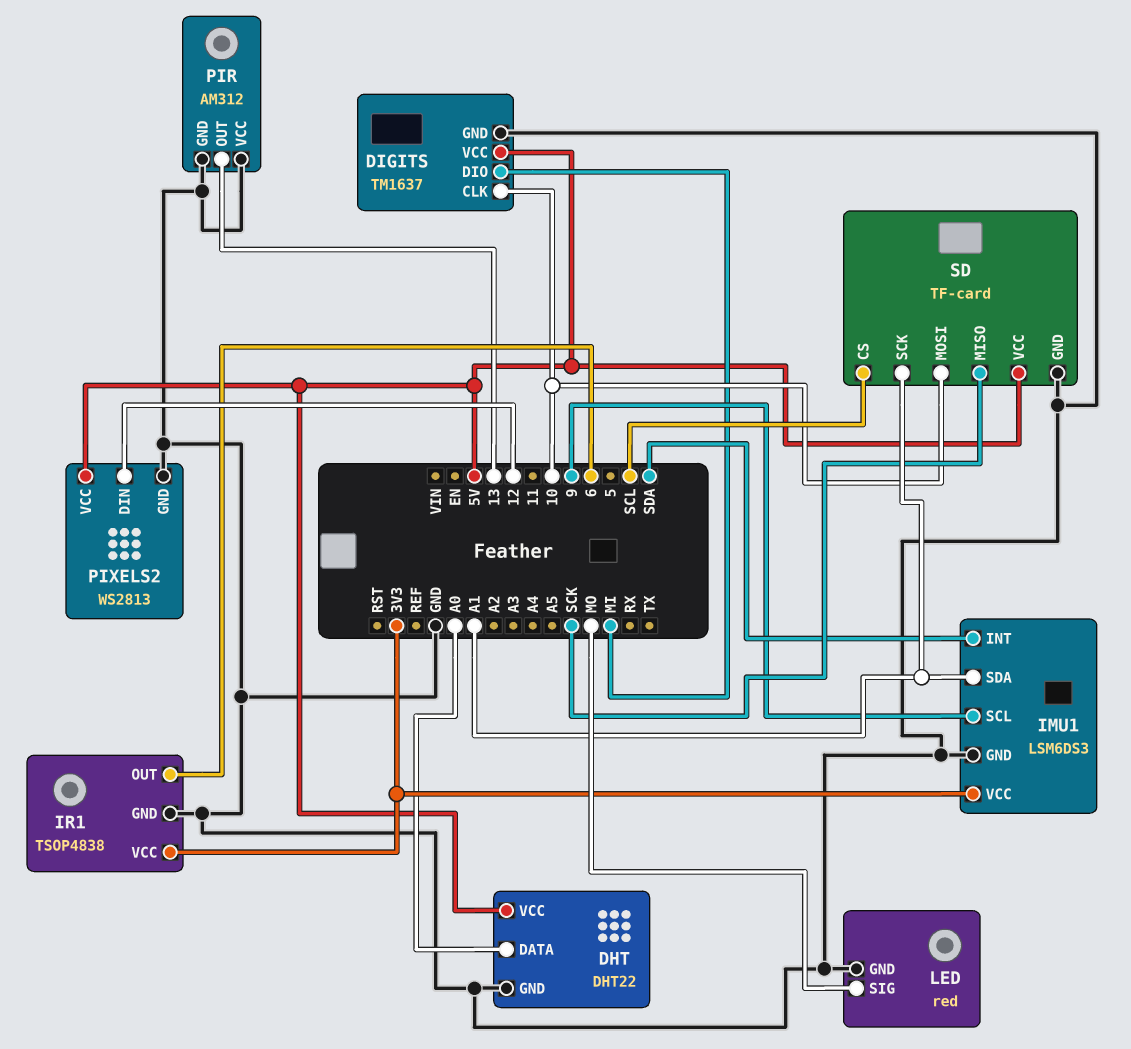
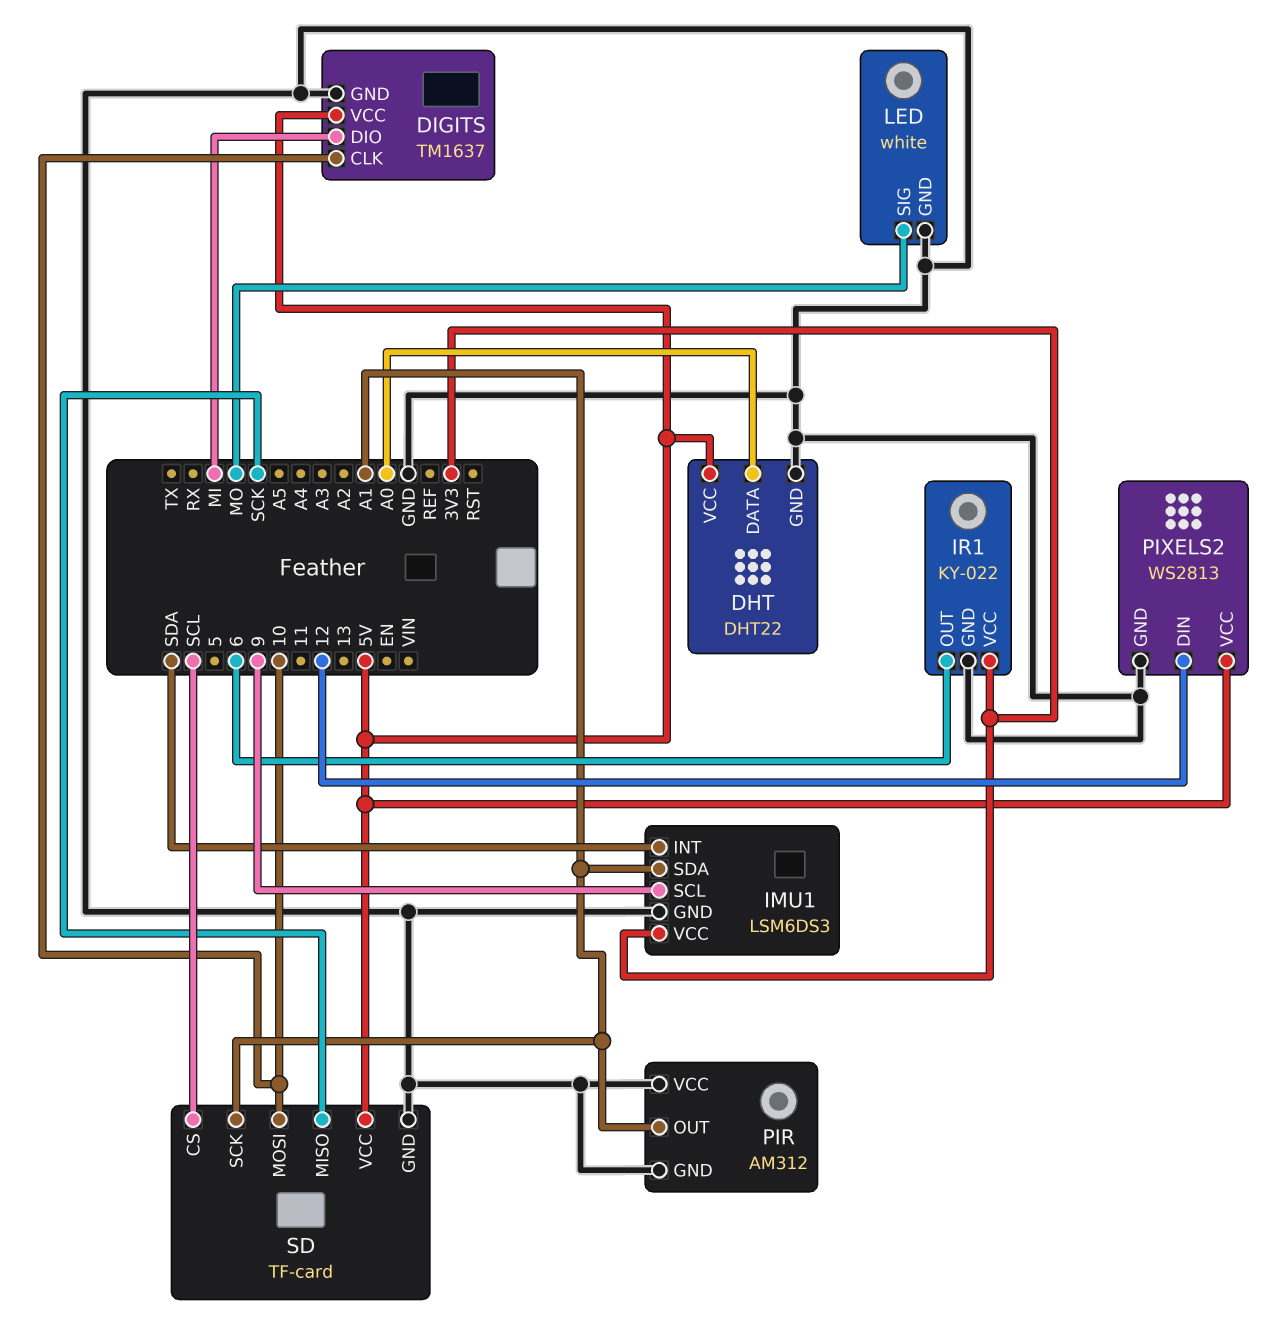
IR1: TSOP4838 -> KY-022
LED: red -> white
PIR pin OUT: 13 -> A1

